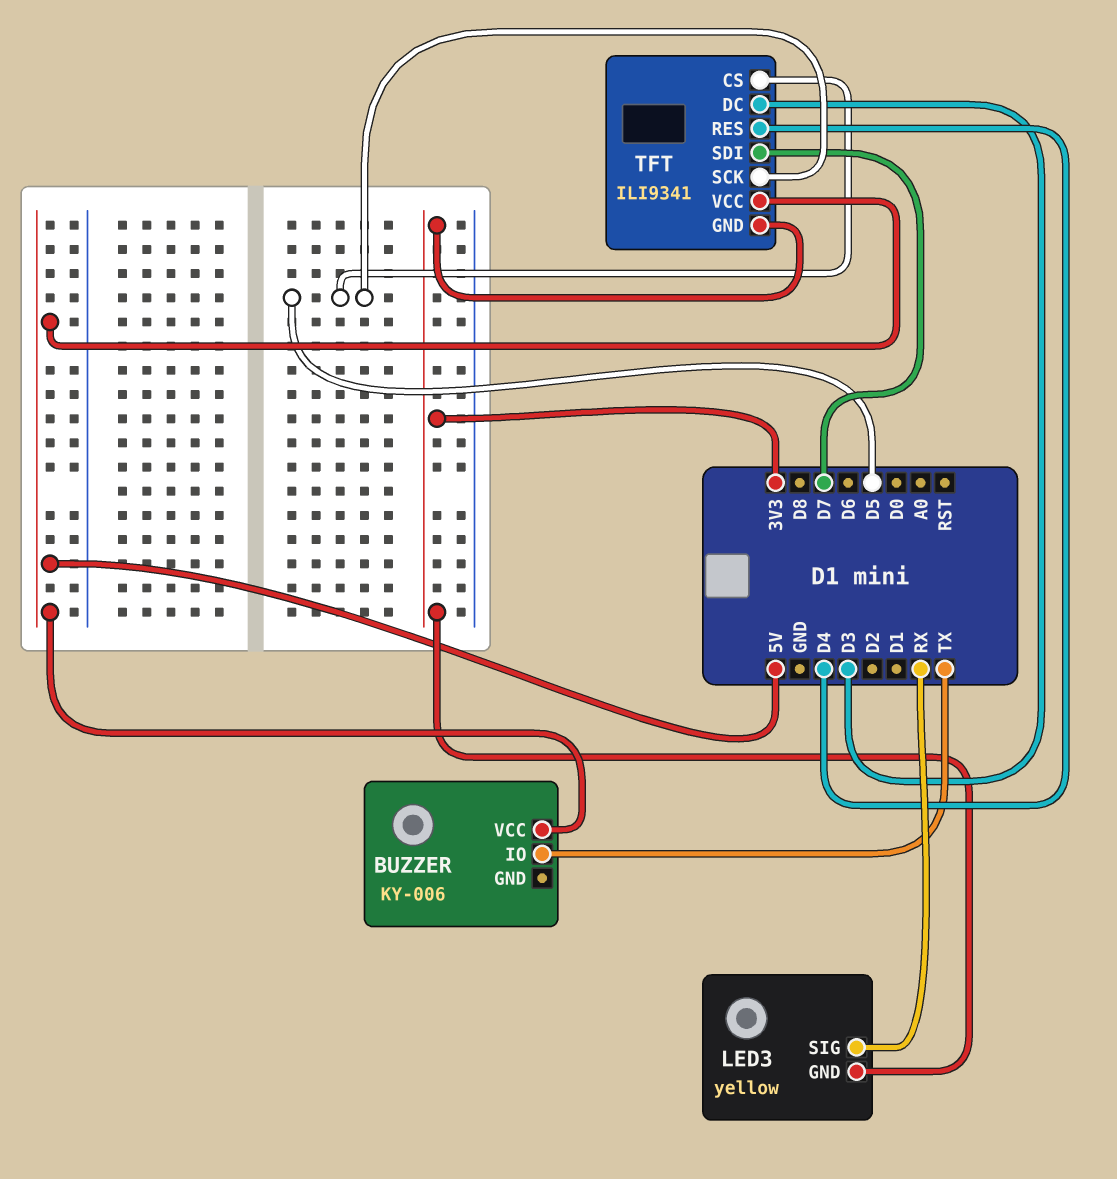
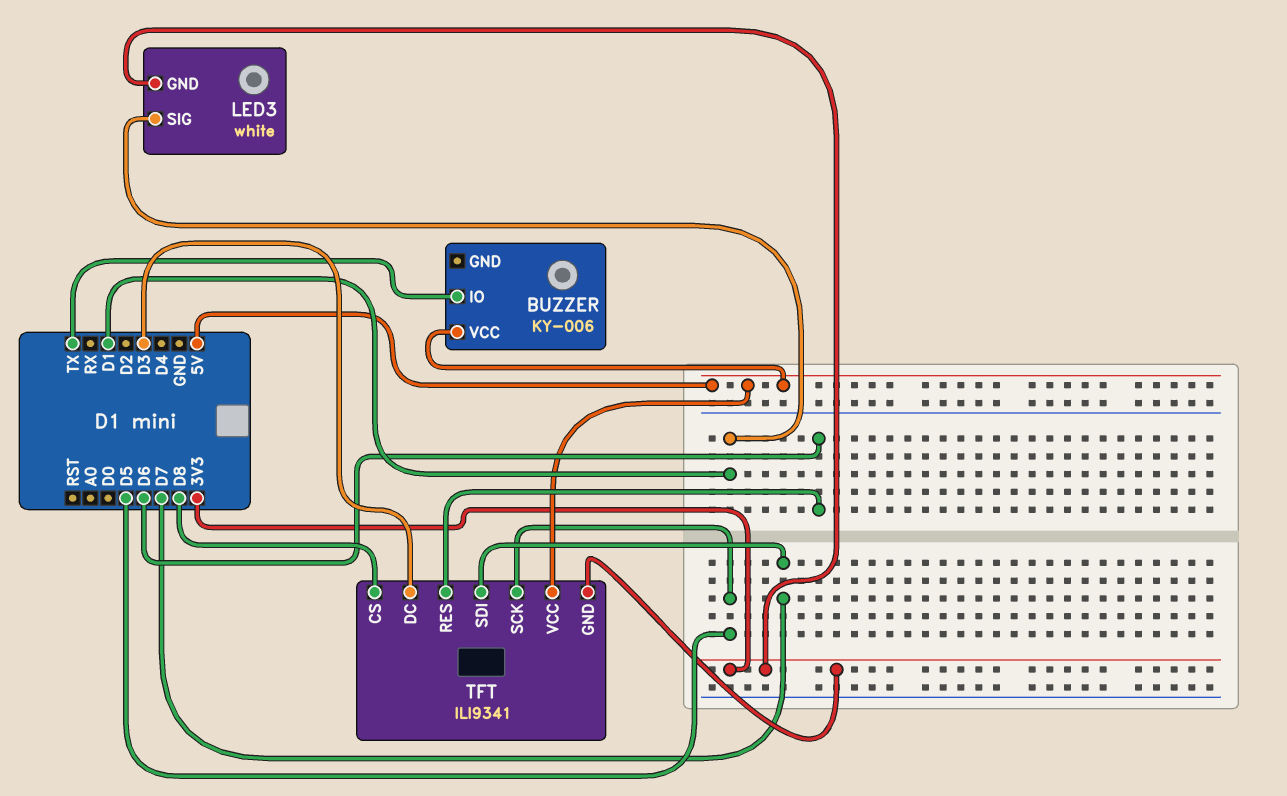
LED3: yellow -> white
LED3 pin SIG: RX -> D1
TFT pin CS: D5 -> D8
TFT pin RES: D4 -> D6

